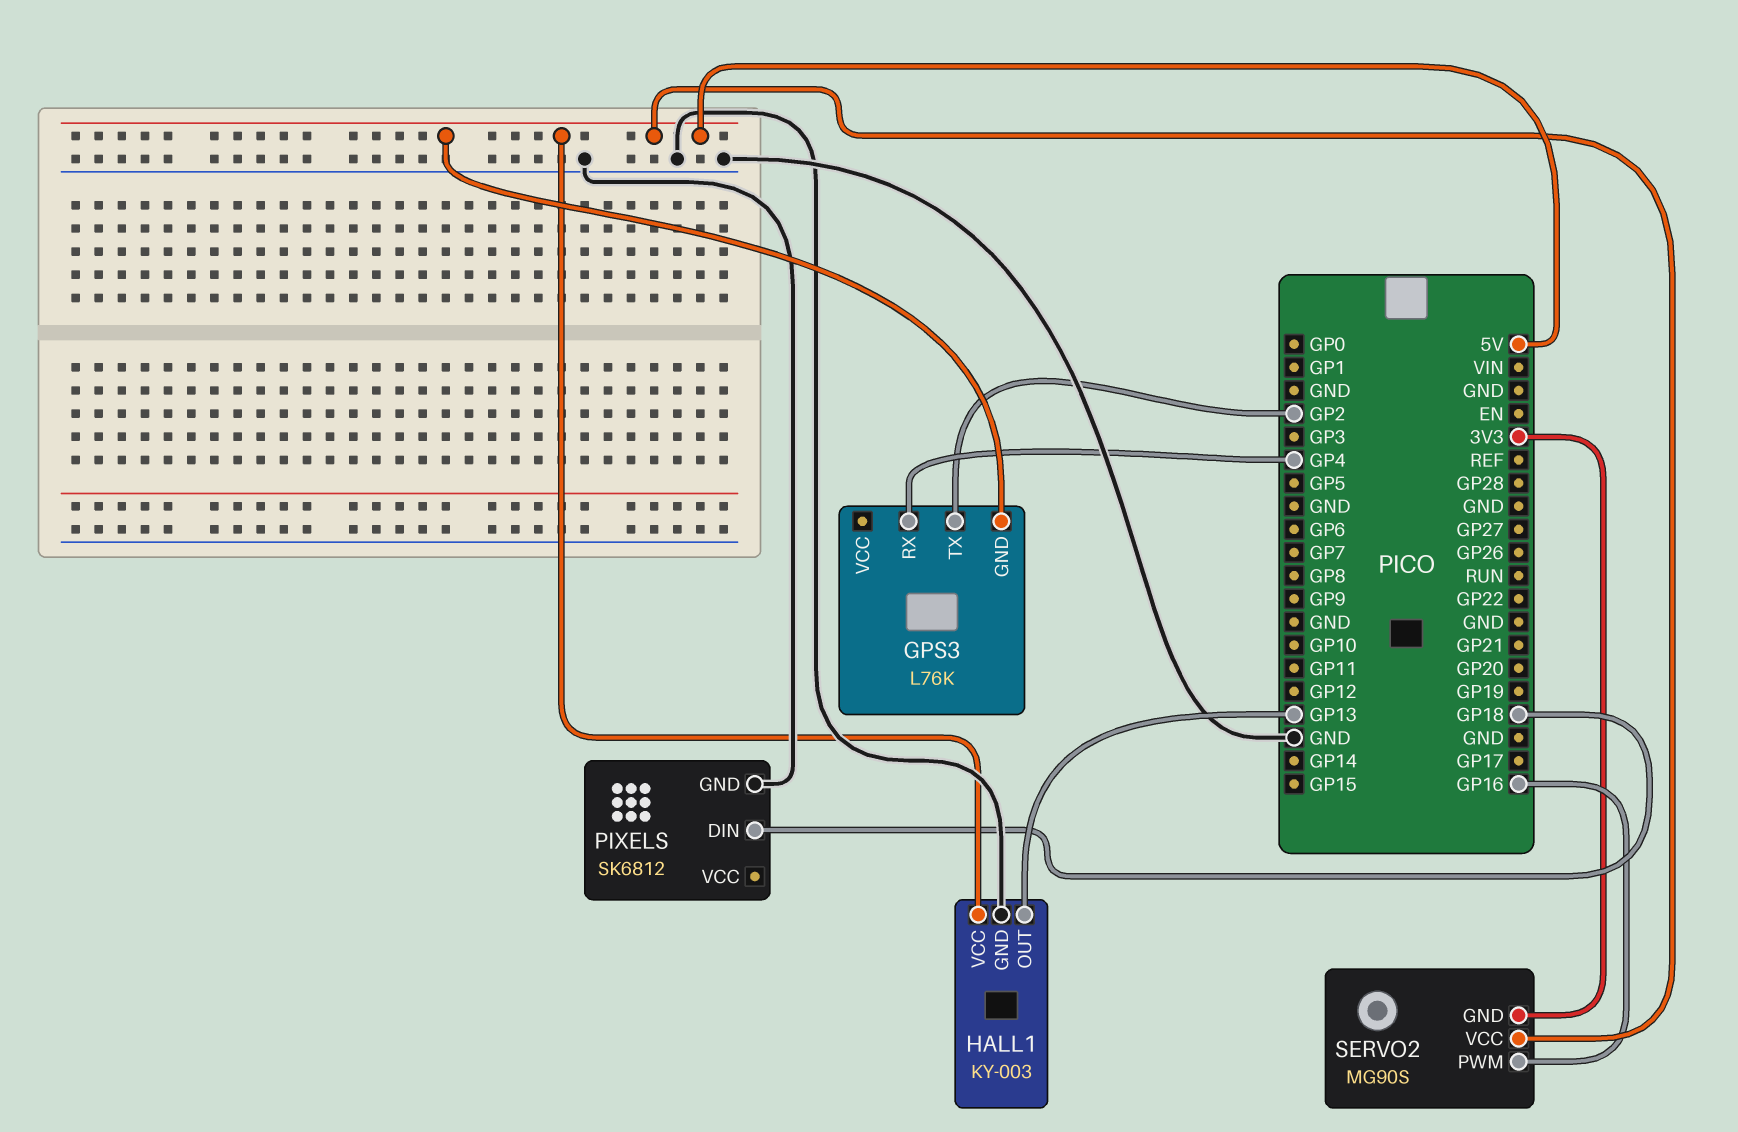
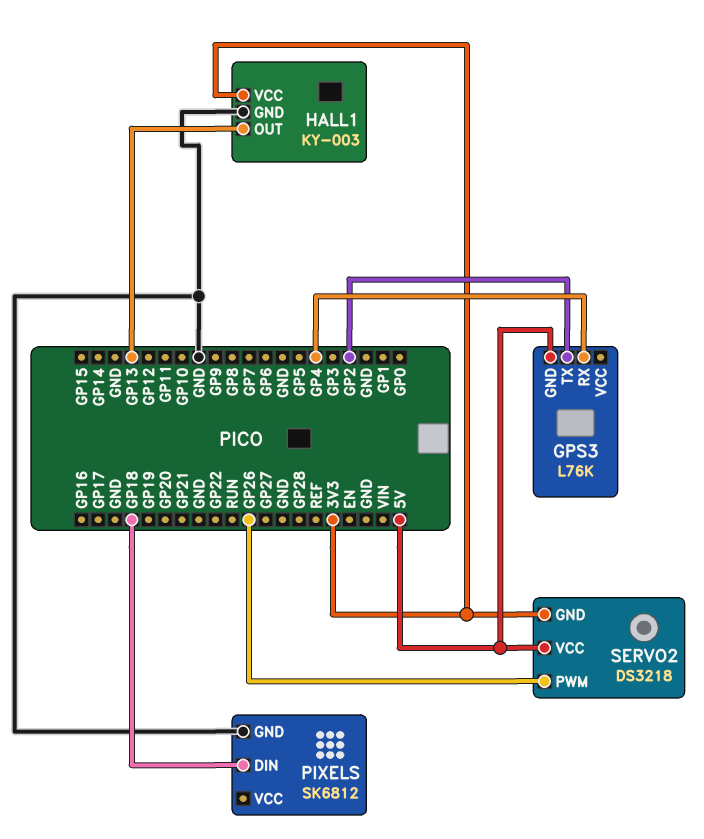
HALL1 pin VCC: 5V -> 3V3
SERVO2: MG90S -> DS3218
SERVO2 pin PWM: GP16 -> GP26

